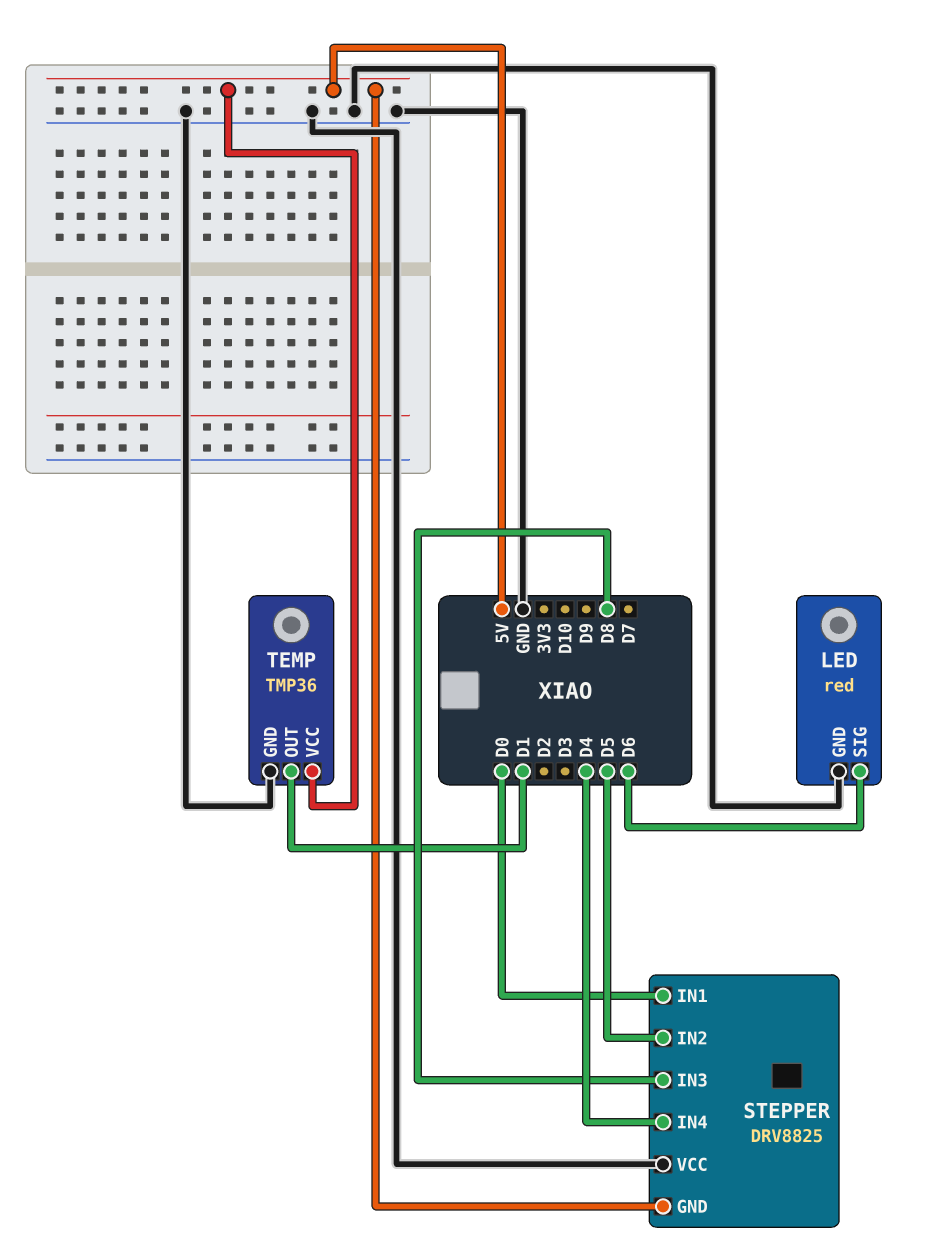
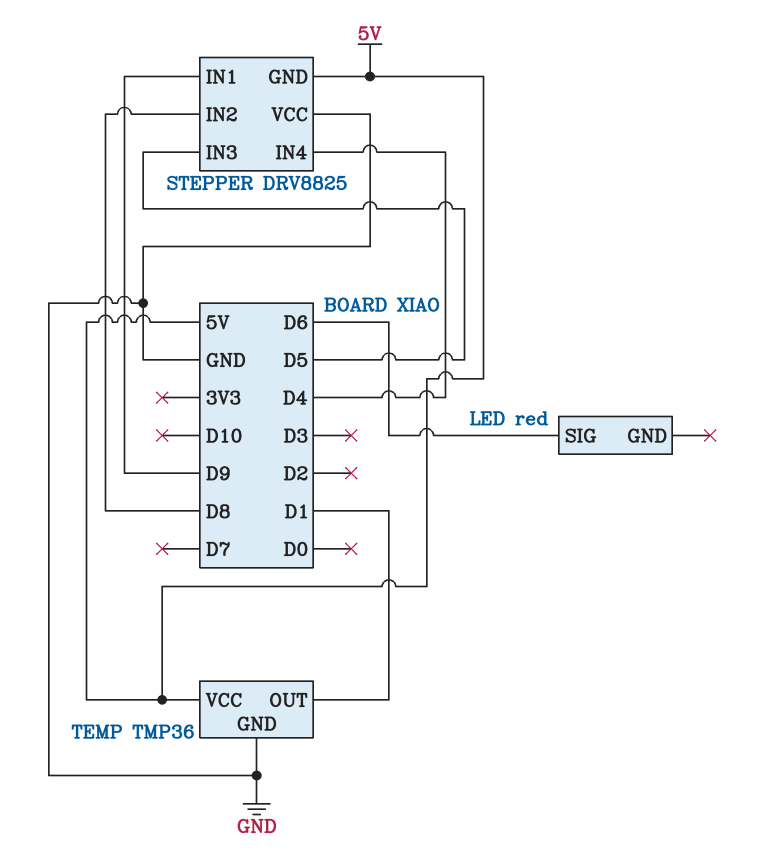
LED pin GND: GND -> none
STEPPER pin IN1: D0 -> D9
STEPPER pin IN2: D5 -> D8
STEPPER pin IN3: D8 -> D5

